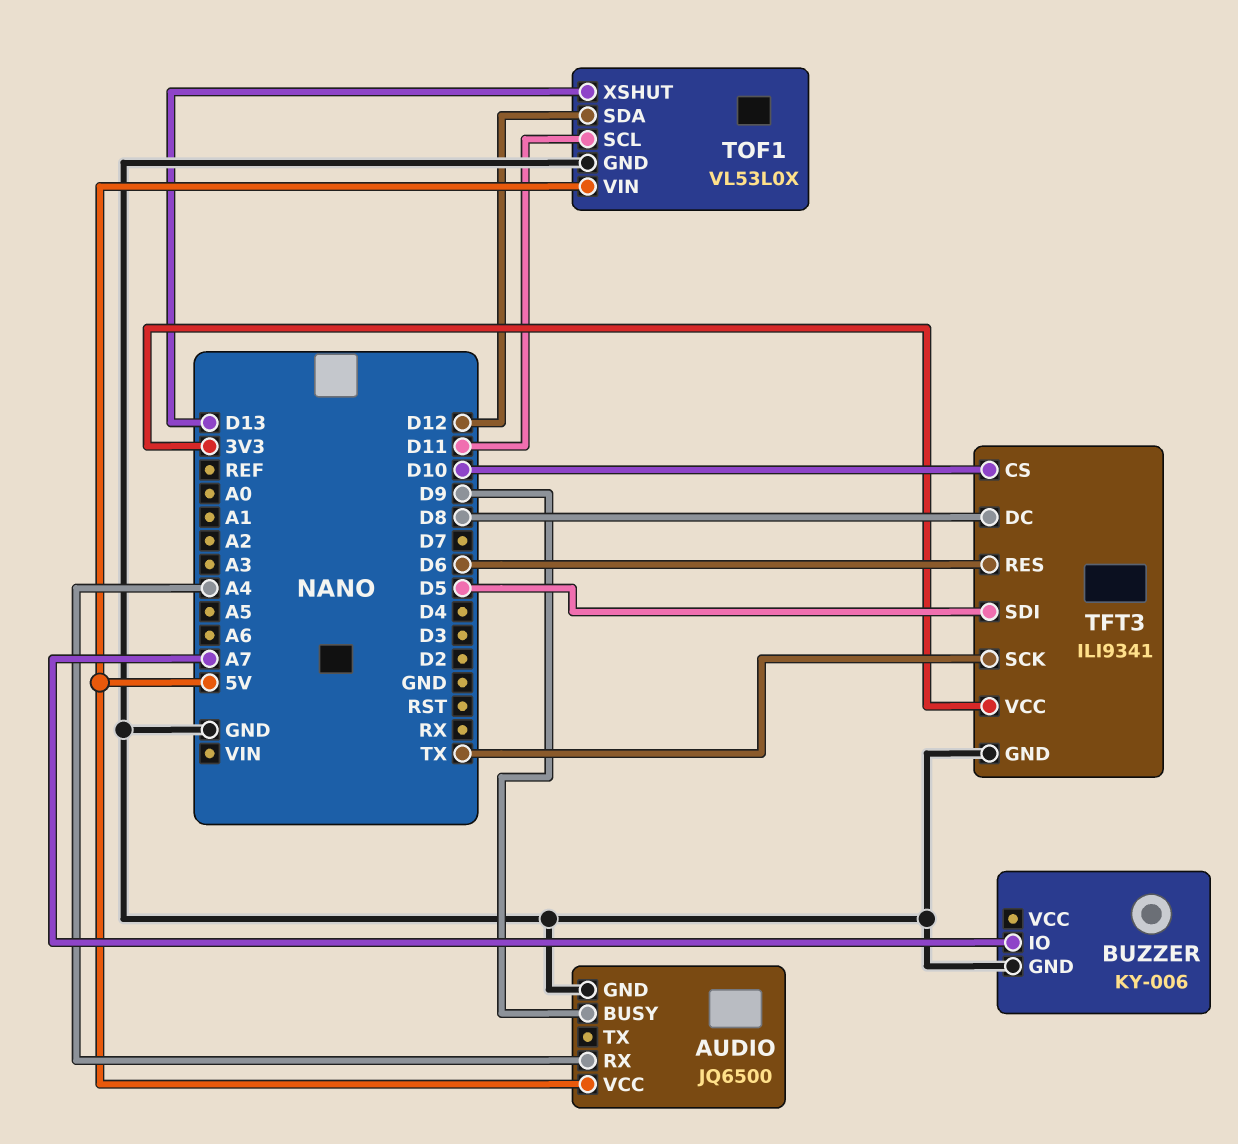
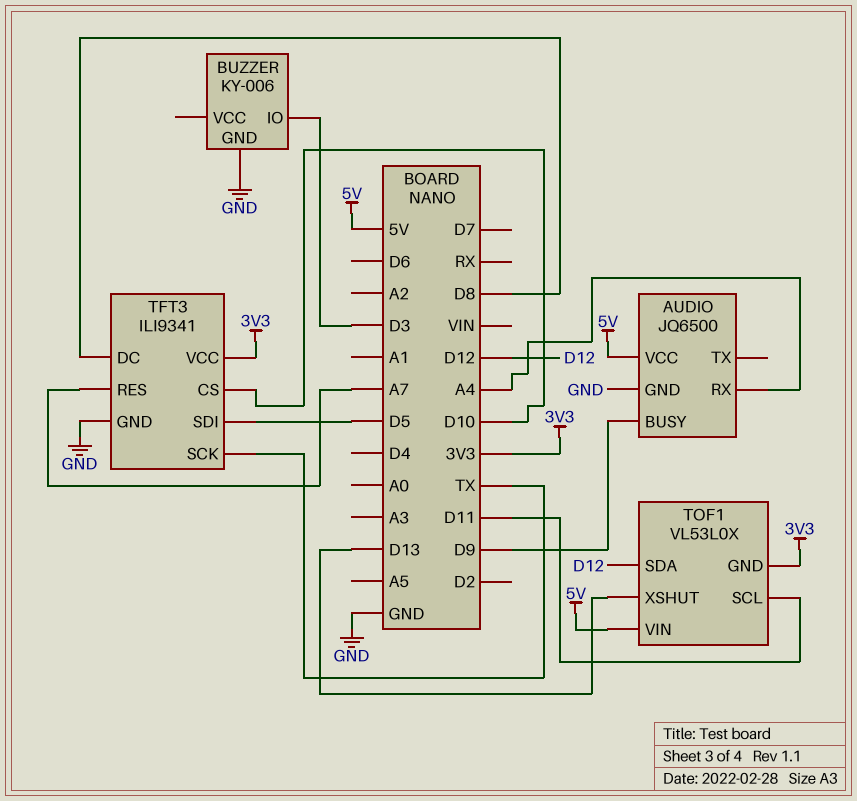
BUZZER pin IO: A7 -> D3
TFT3 pin RES: D6 -> A7
TOF1 pin GND: GND -> 3V3

